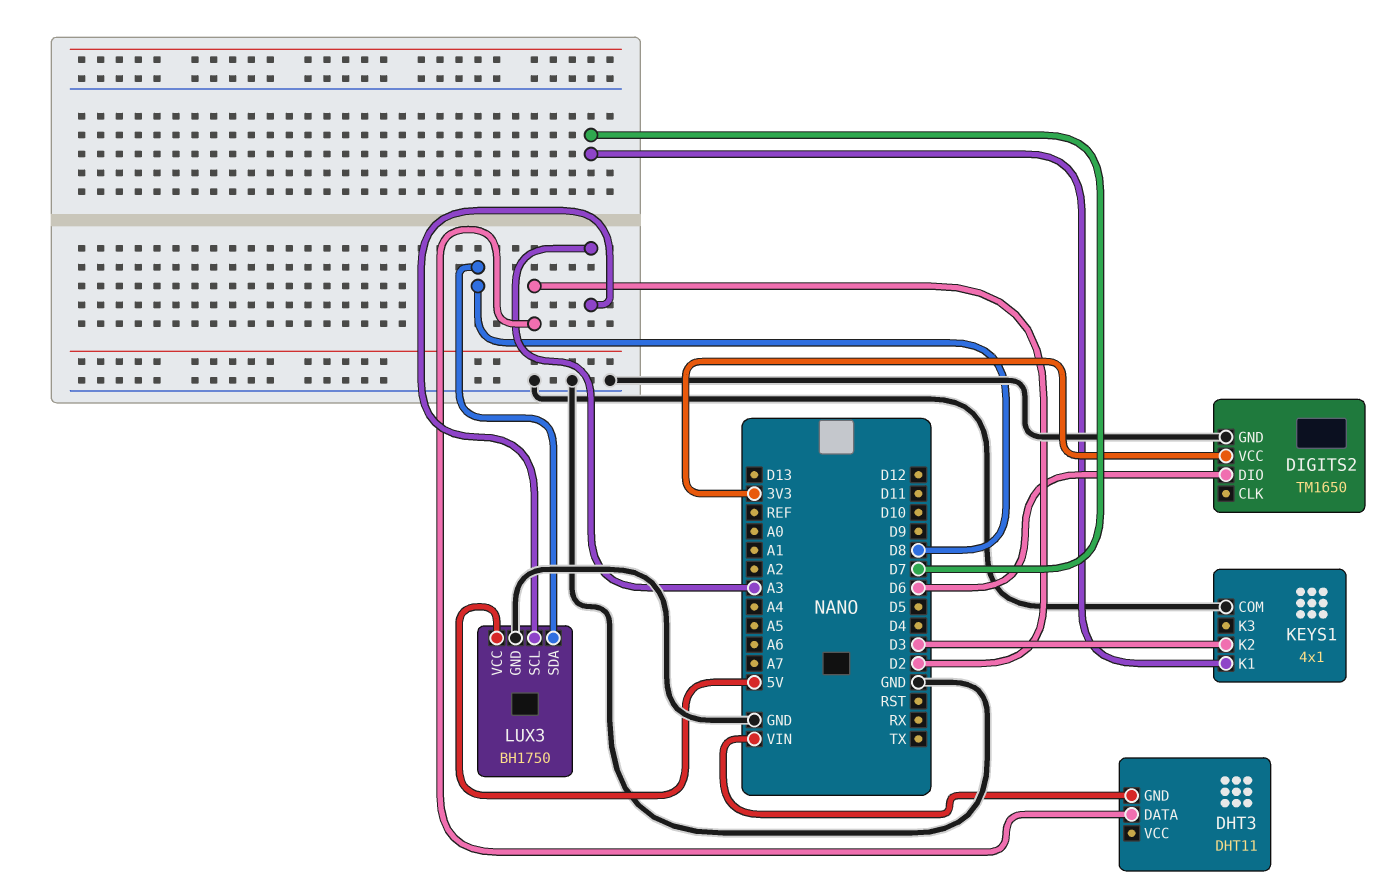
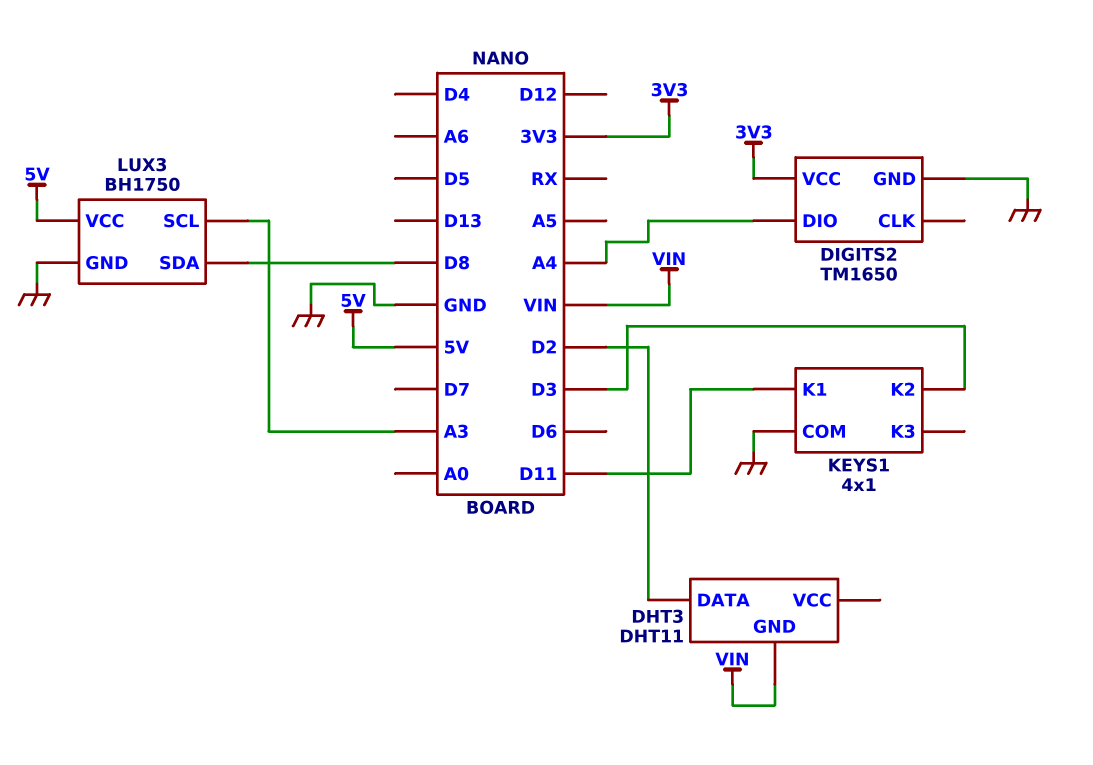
DIGITS2 pin DIO: D6 -> A4
KEYS1 pin K1: D7 -> D11

